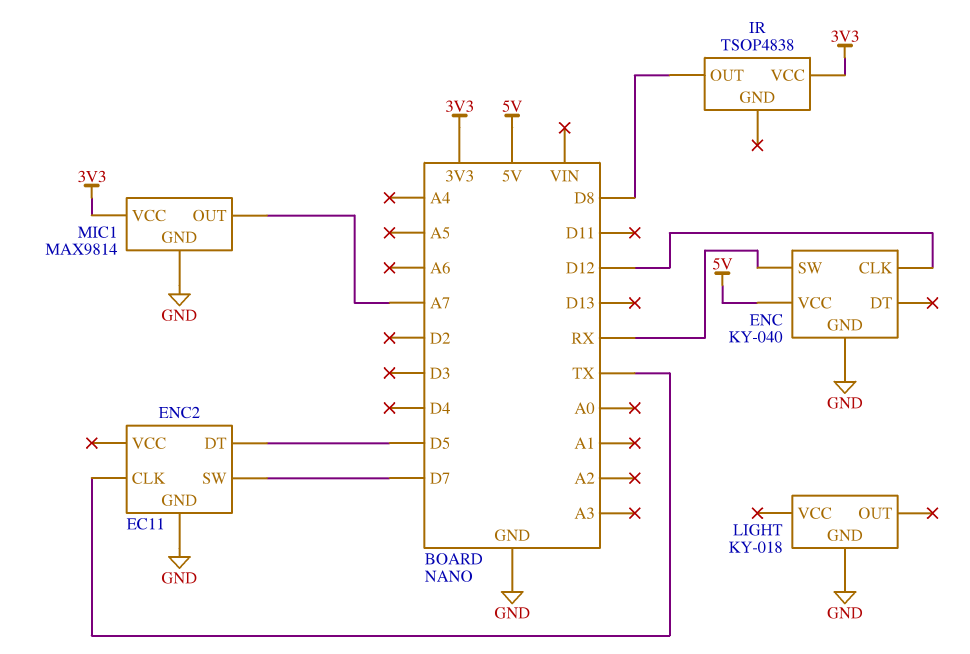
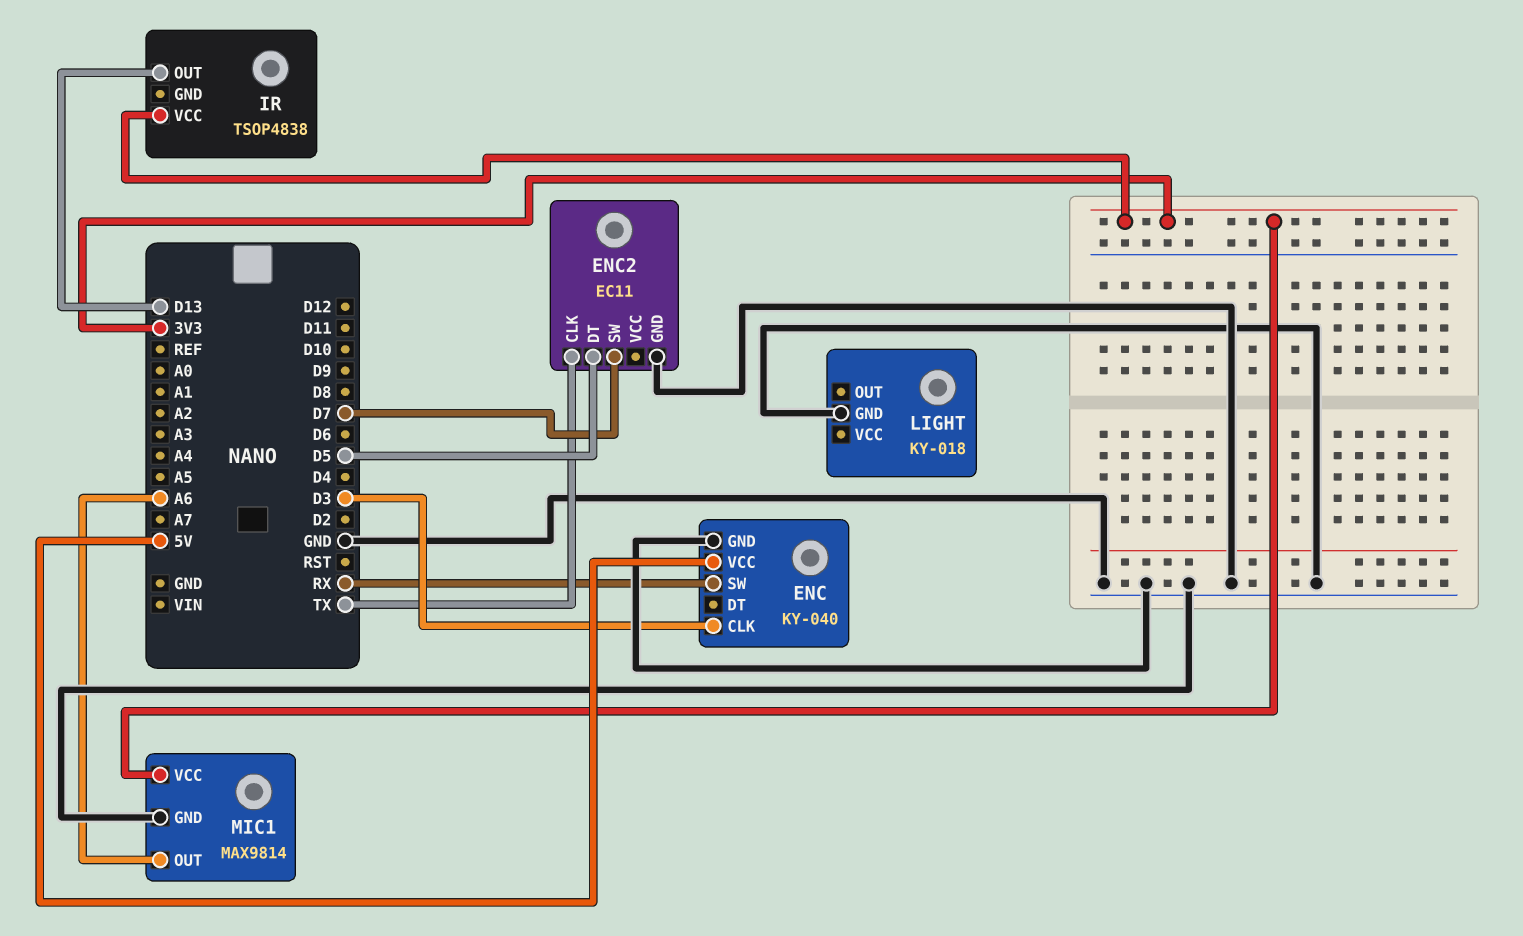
ENC pin CLK: D12 -> D3
IR pin OUT: D8 -> D13
MIC1 pin OUT: A7 -> A6

